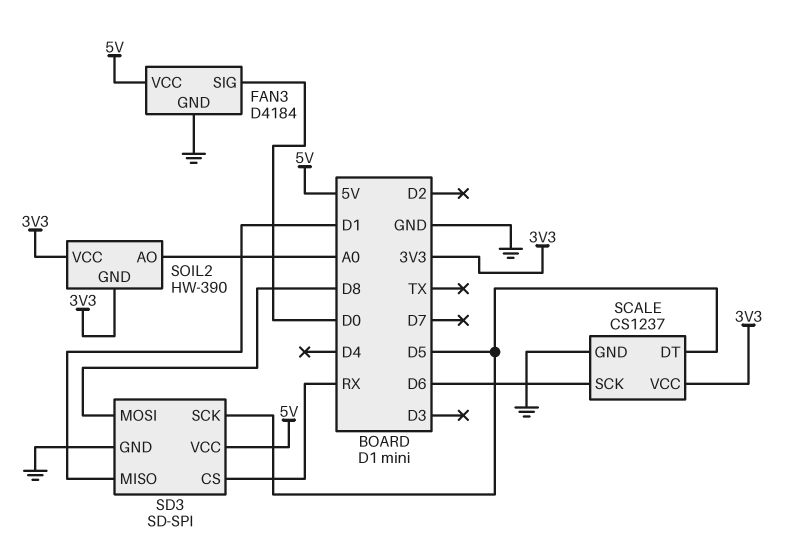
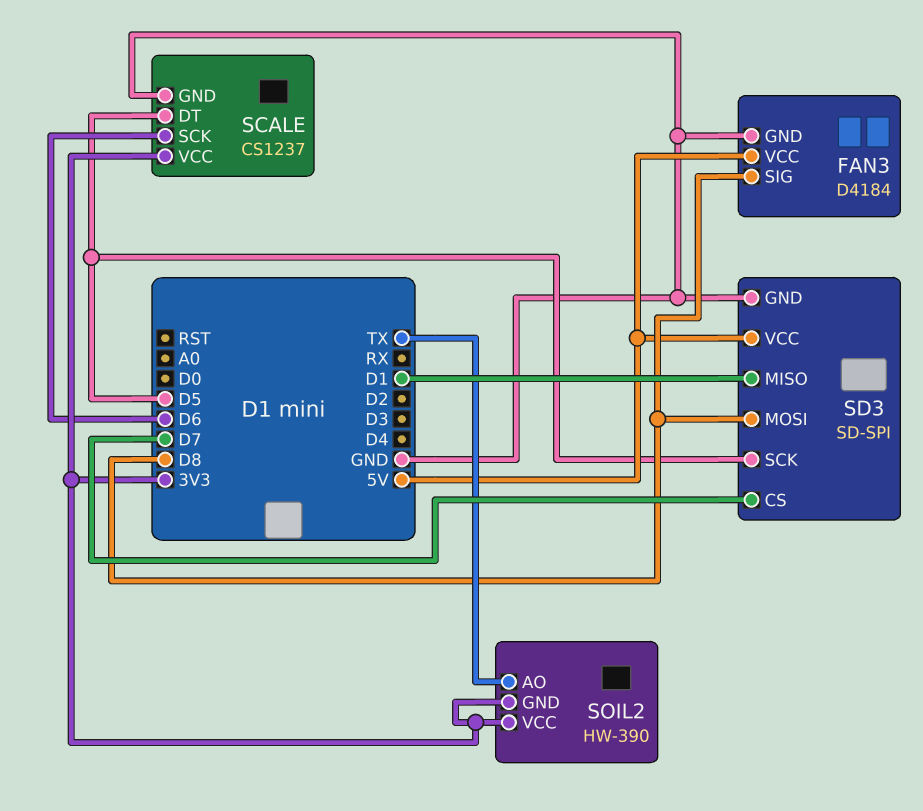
FAN3 pin SIG: D0 -> D8
SD3 pin CS: RX -> D7
SOIL2 pin AO: A0 -> TX

